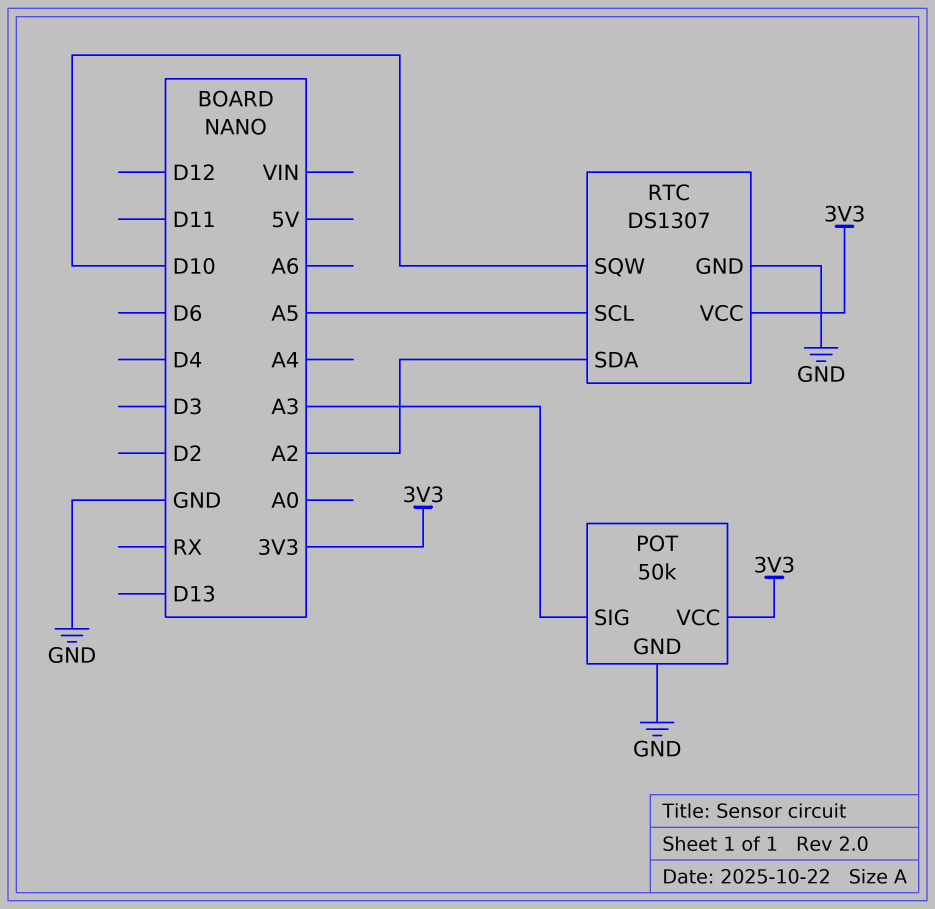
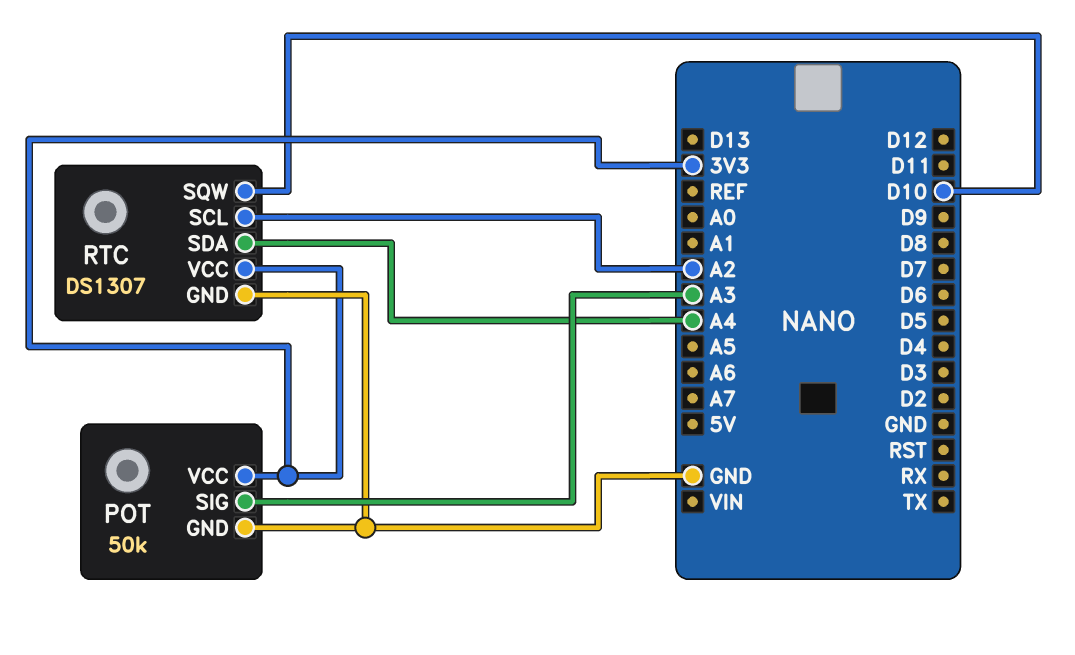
RTC pin SCL: A5 -> A2
RTC pin SDA: A2 -> A4

